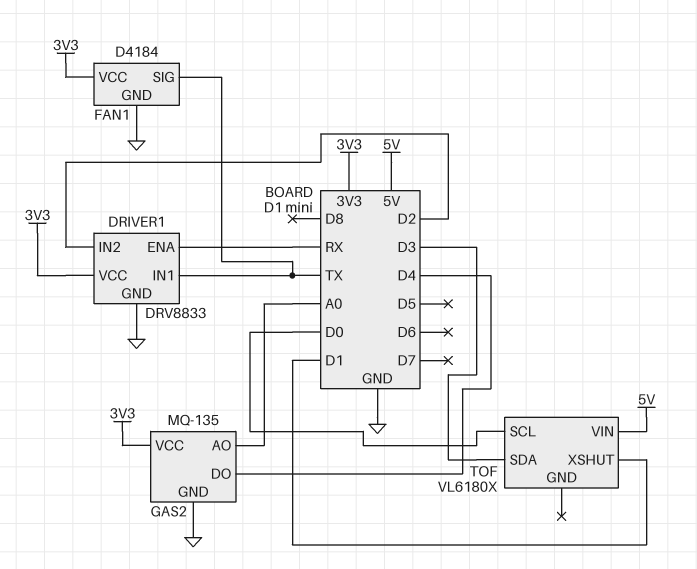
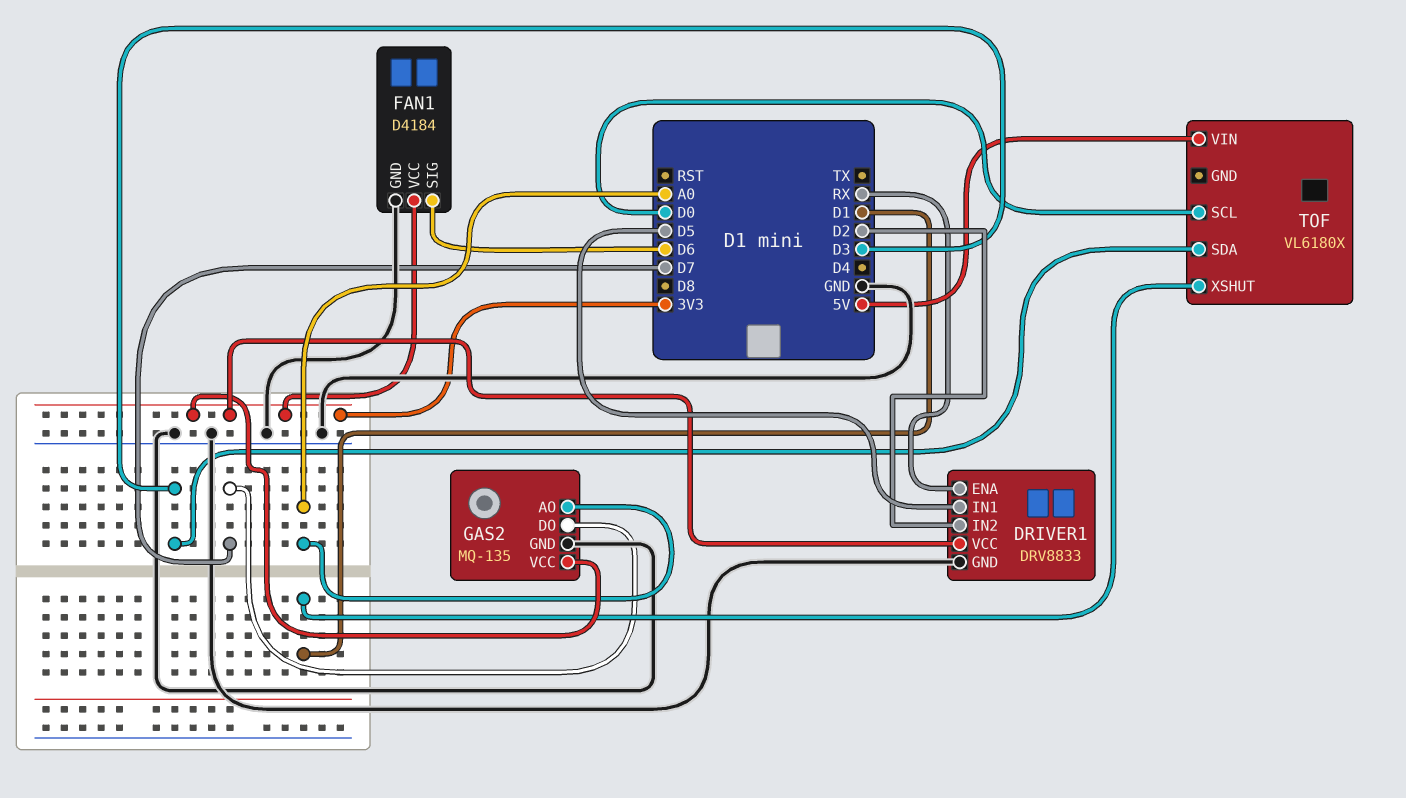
DRIVER1 pin IN1: TX -> D5
FAN1 pin SIG: TX -> D6
GAS2 pin DO: D4 -> D7

